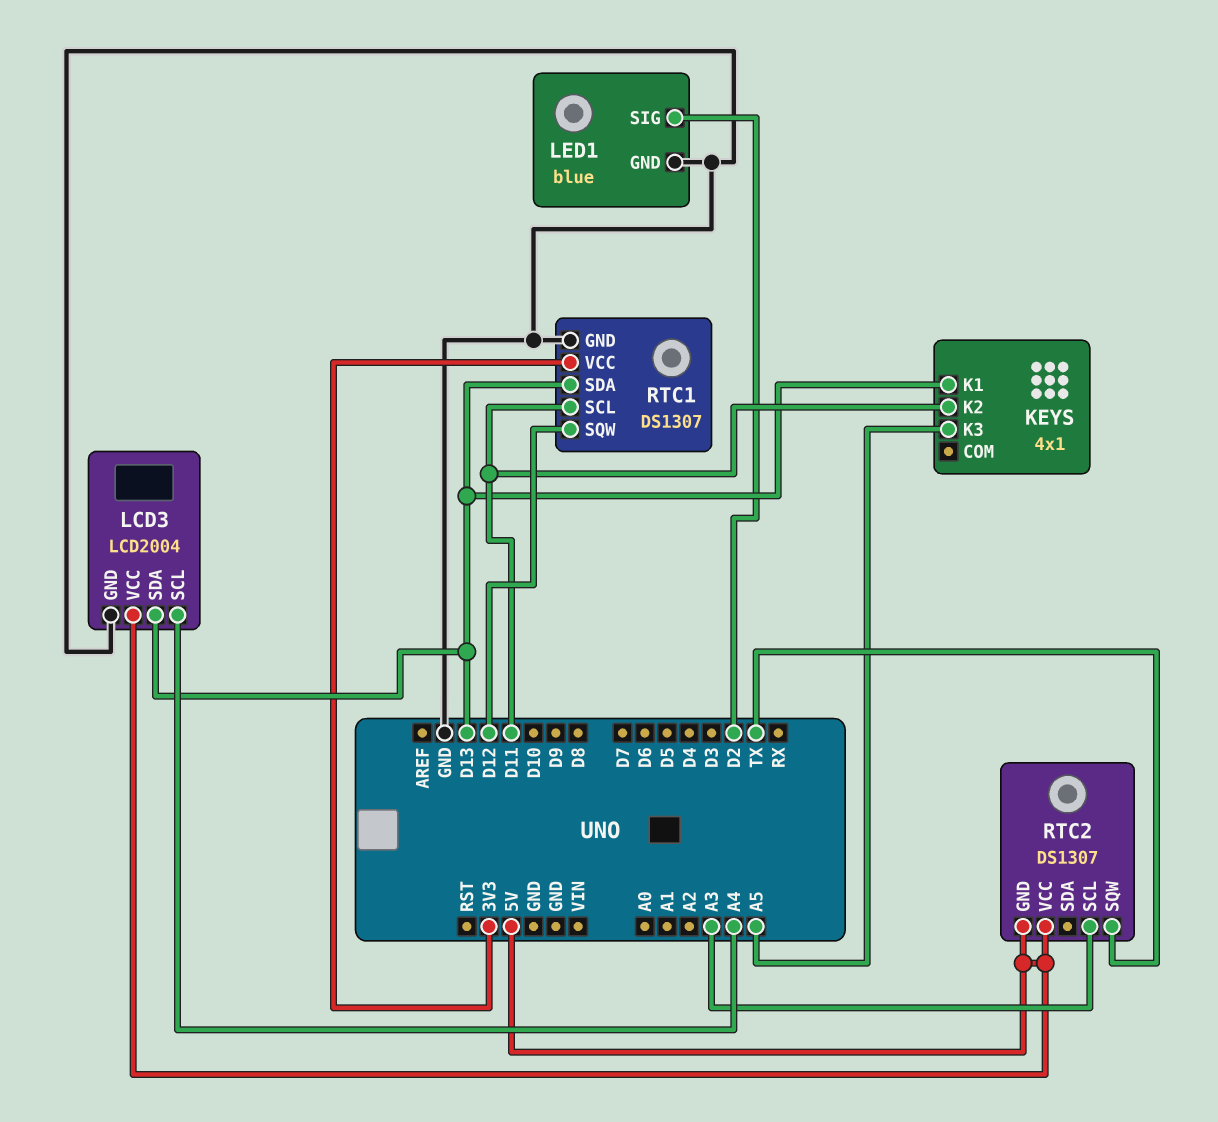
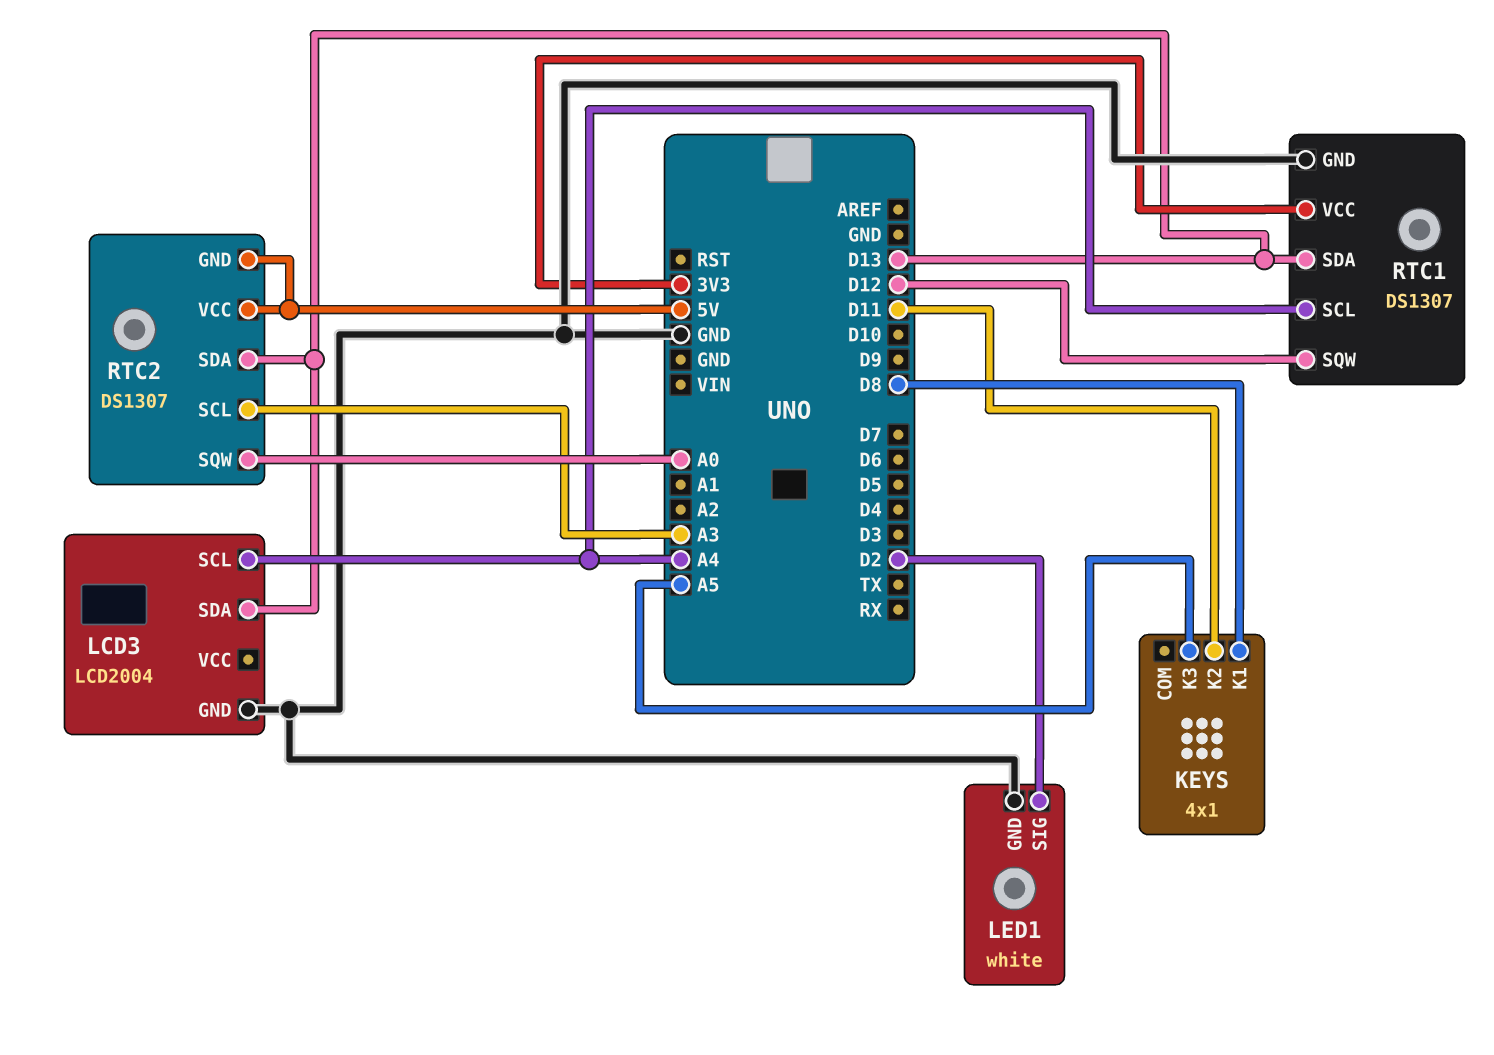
KEYS pin K1: D13 -> D8
LCD3 pin VCC: 5V -> none
LED1: blue -> white
RTC1 pin SCL: D11 -> A4
RTC2 pin SDA: none -> D13
RTC2 pin SQW: TX -> A0

